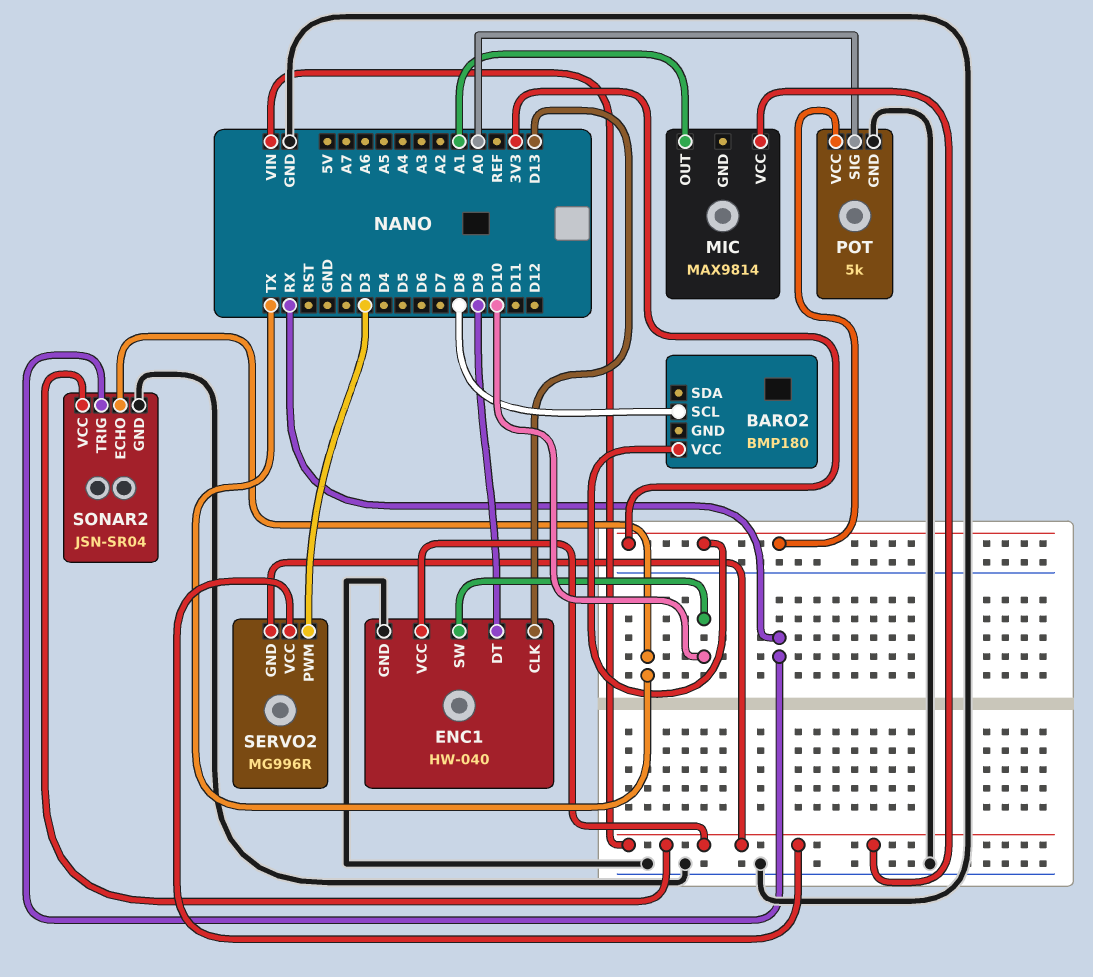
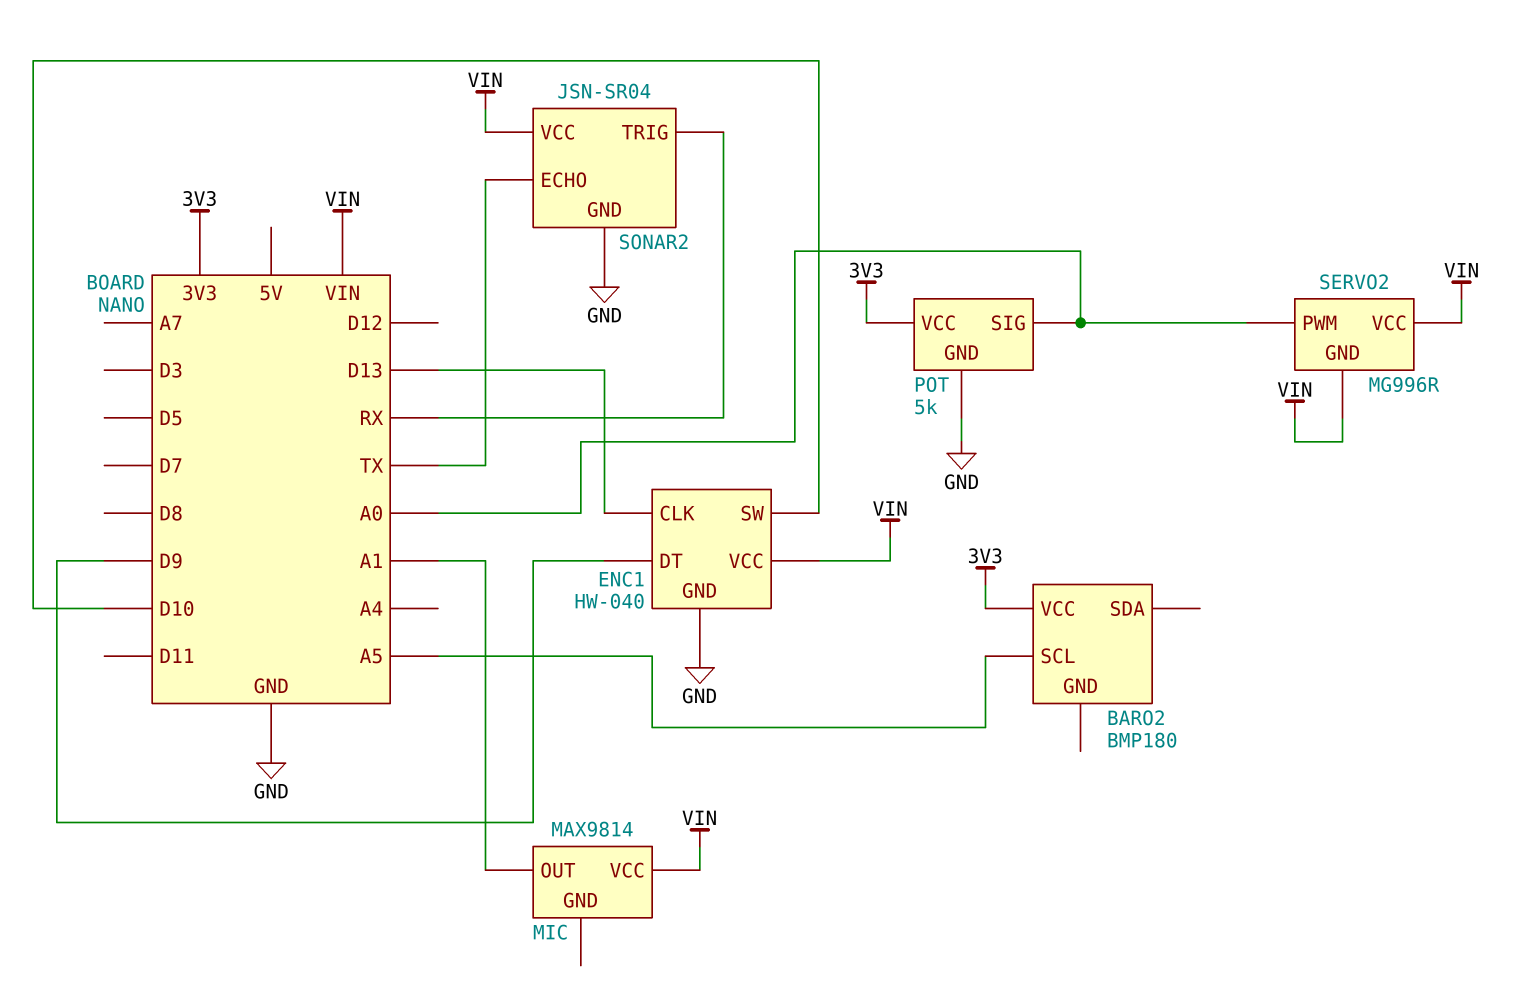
BARO2 pin SCL: D8 -> A5
SERVO2 pin PWM: D3 -> A0

